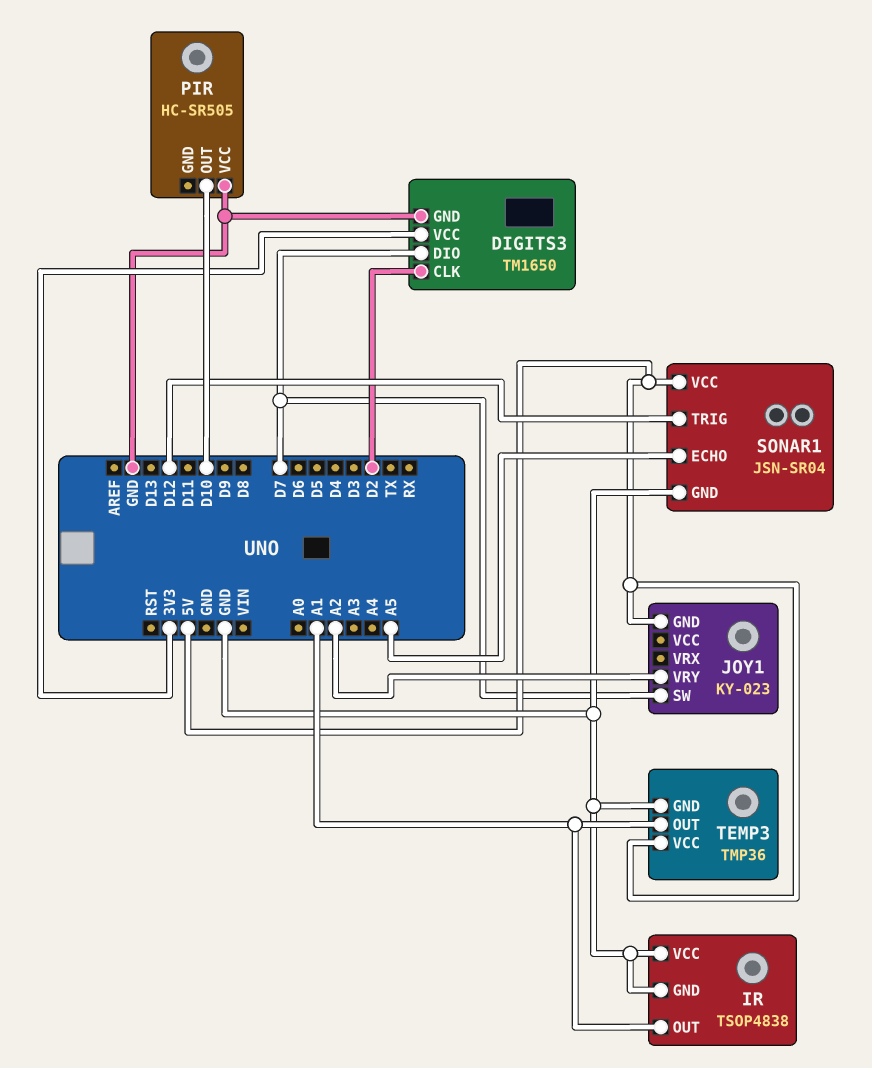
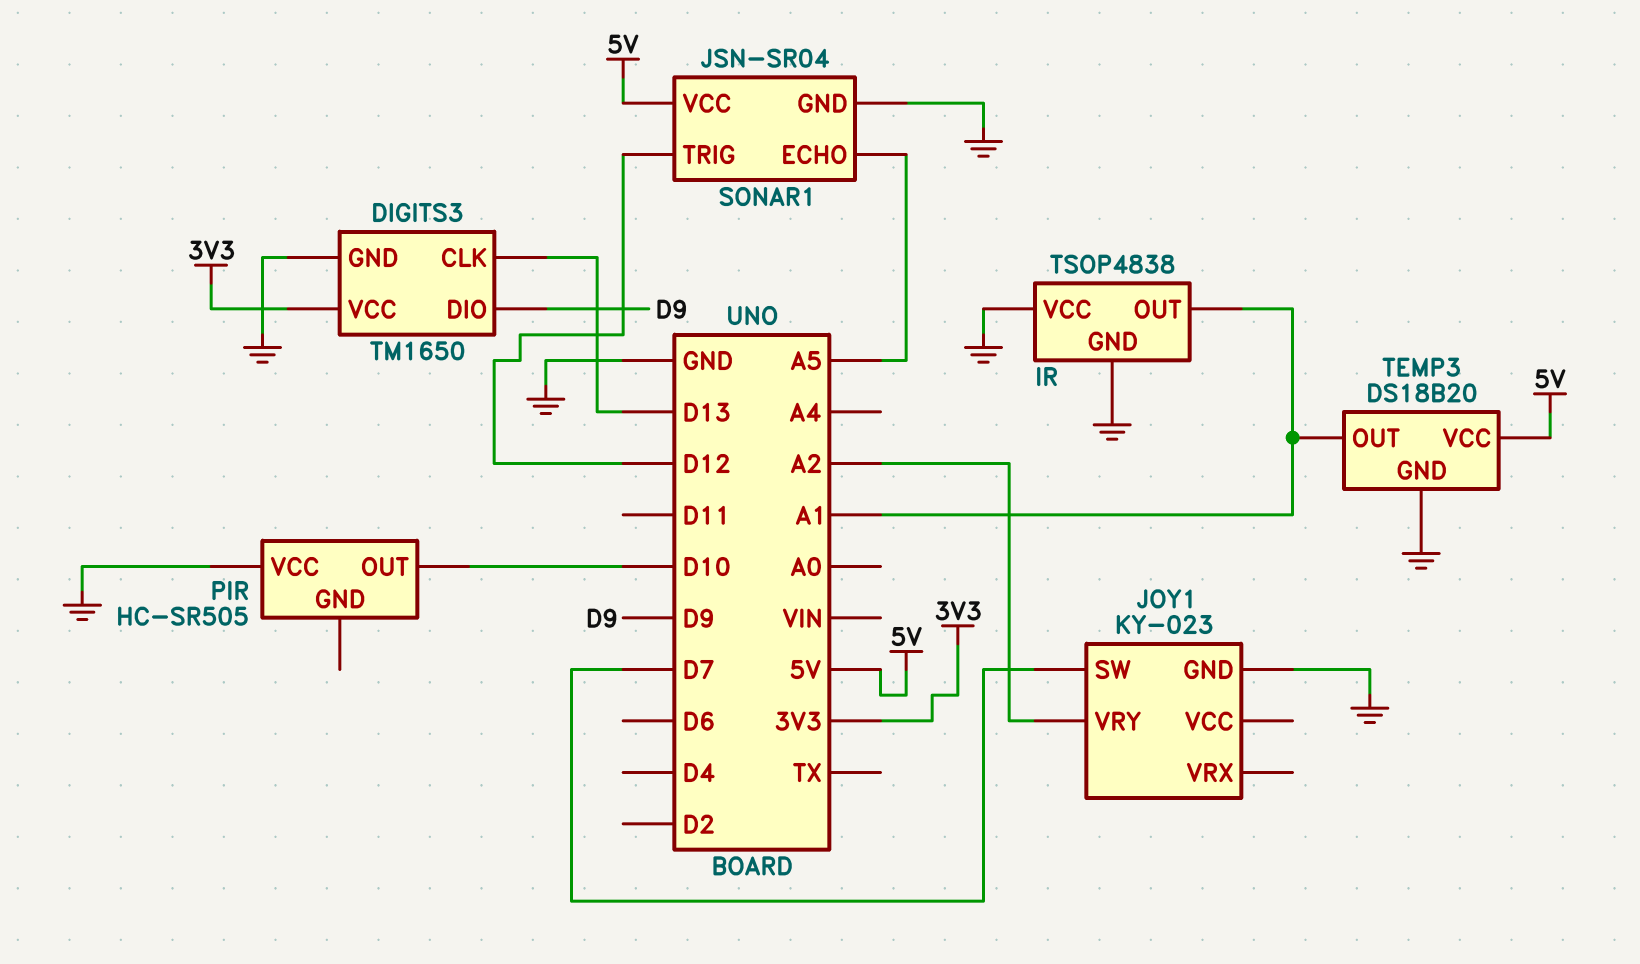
DIGITS3 pin CLK: D2 -> D13
DIGITS3 pin DIO: D7 -> D9
JOY1 pin GND: 5V -> GND
TEMP3: TMP36 -> DS18B20

